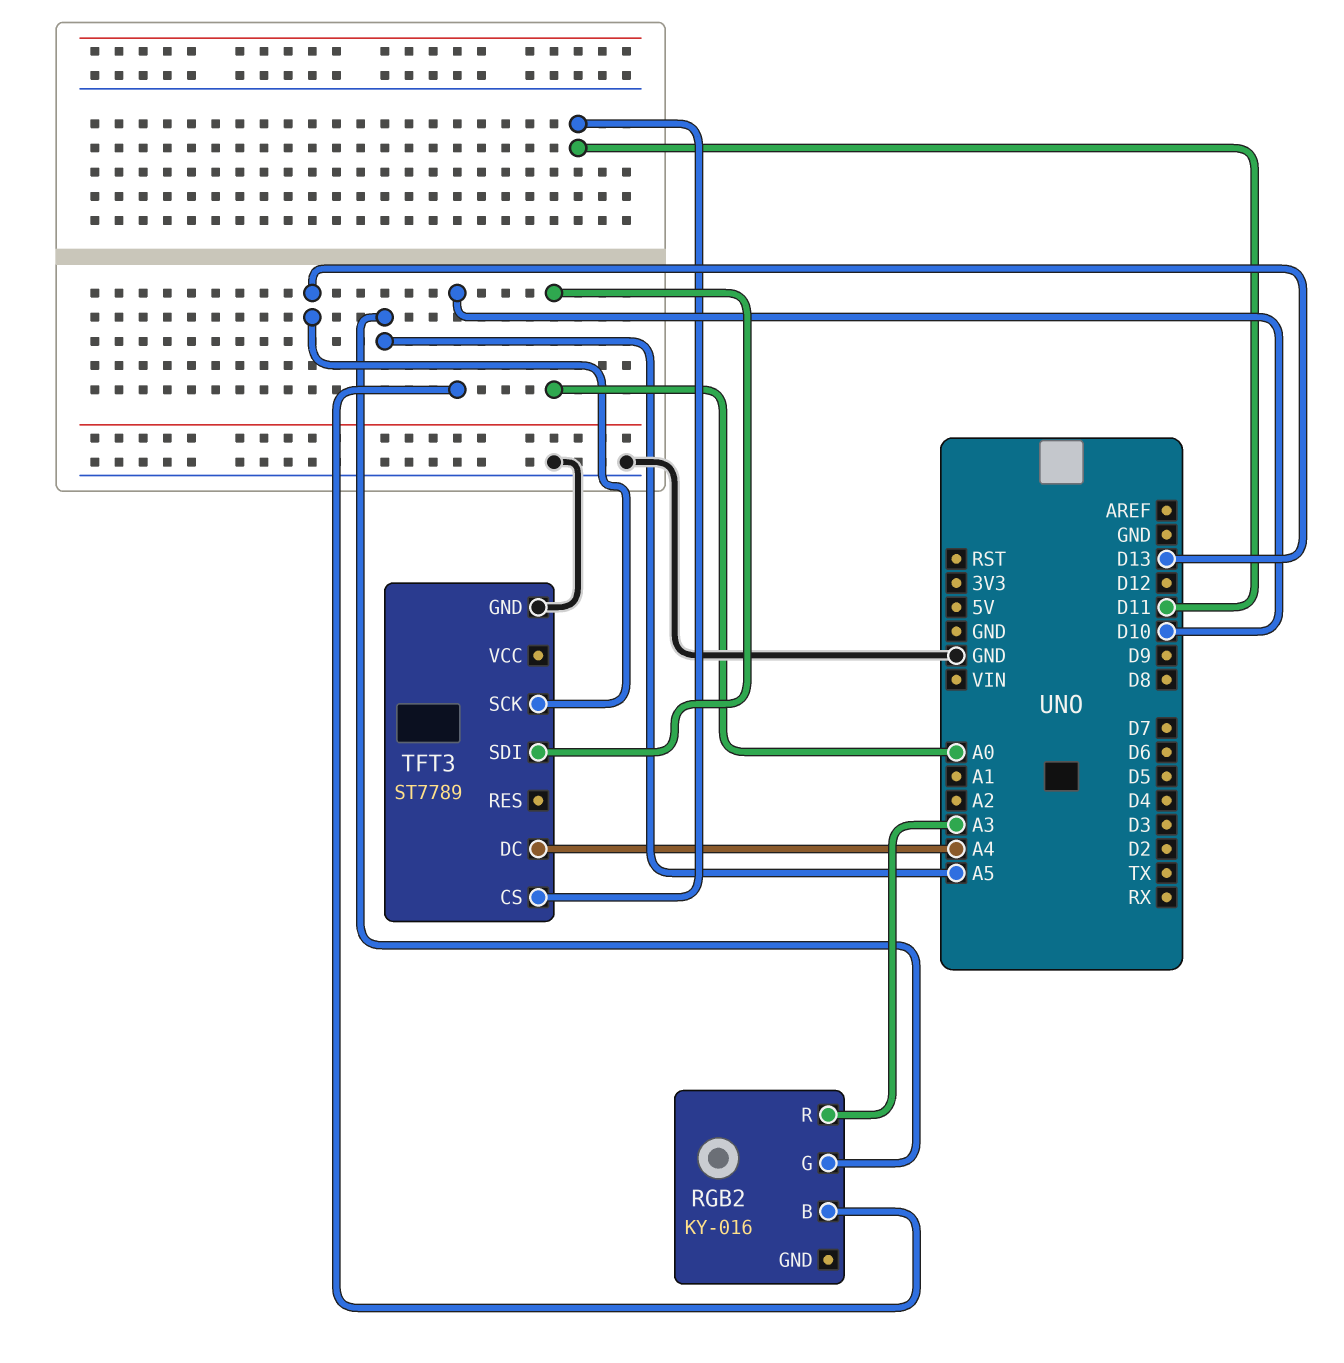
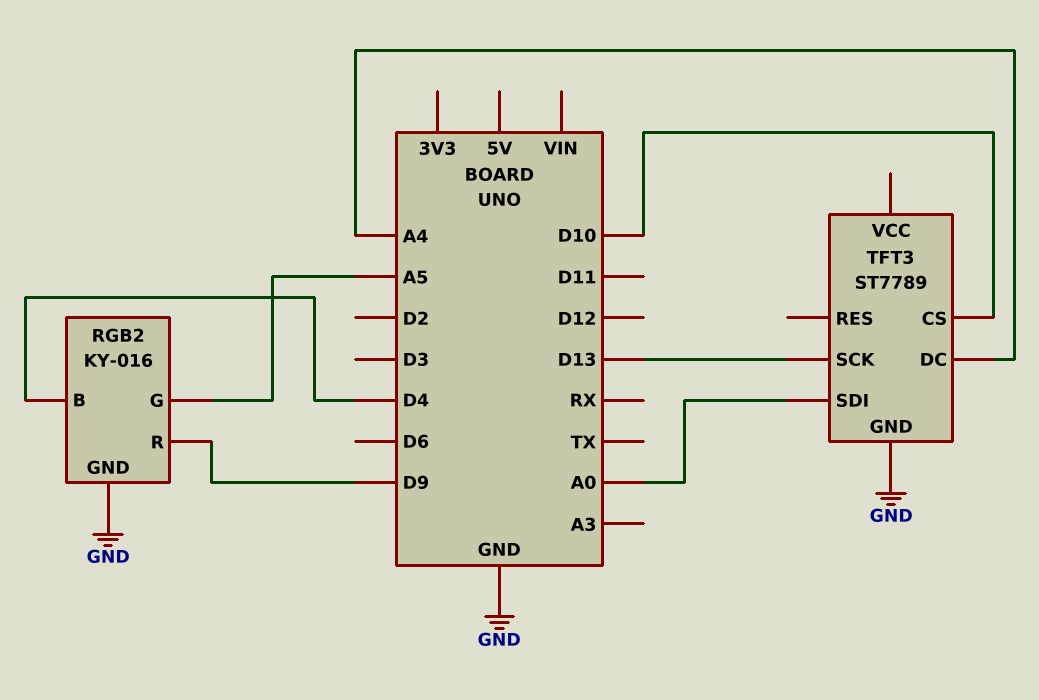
RGB2 pin B: D10 -> D4
RGB2 pin GND: none -> GND
RGB2 pin R: A3 -> D9
TFT3 pin CS: D11 -> D10

